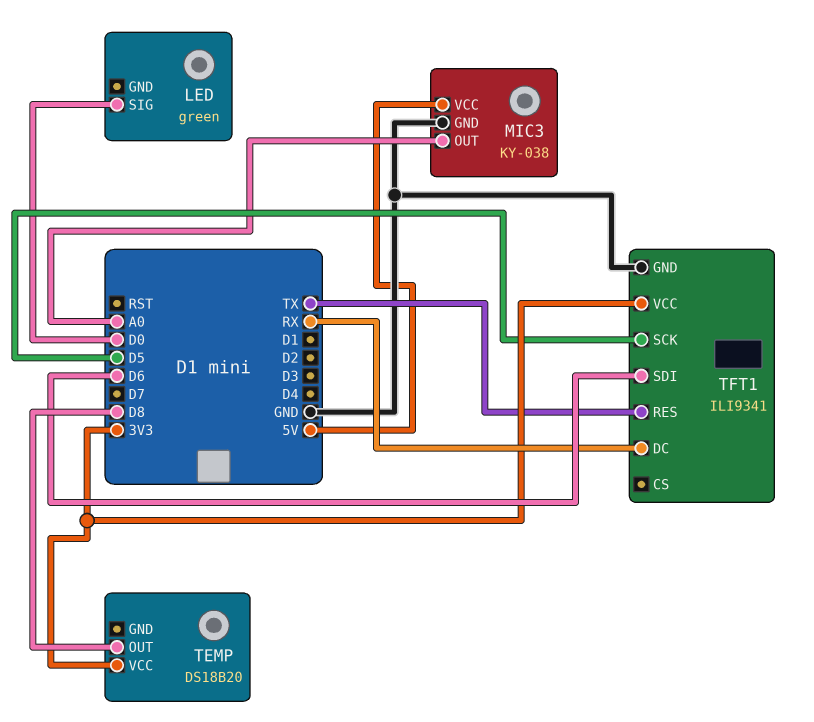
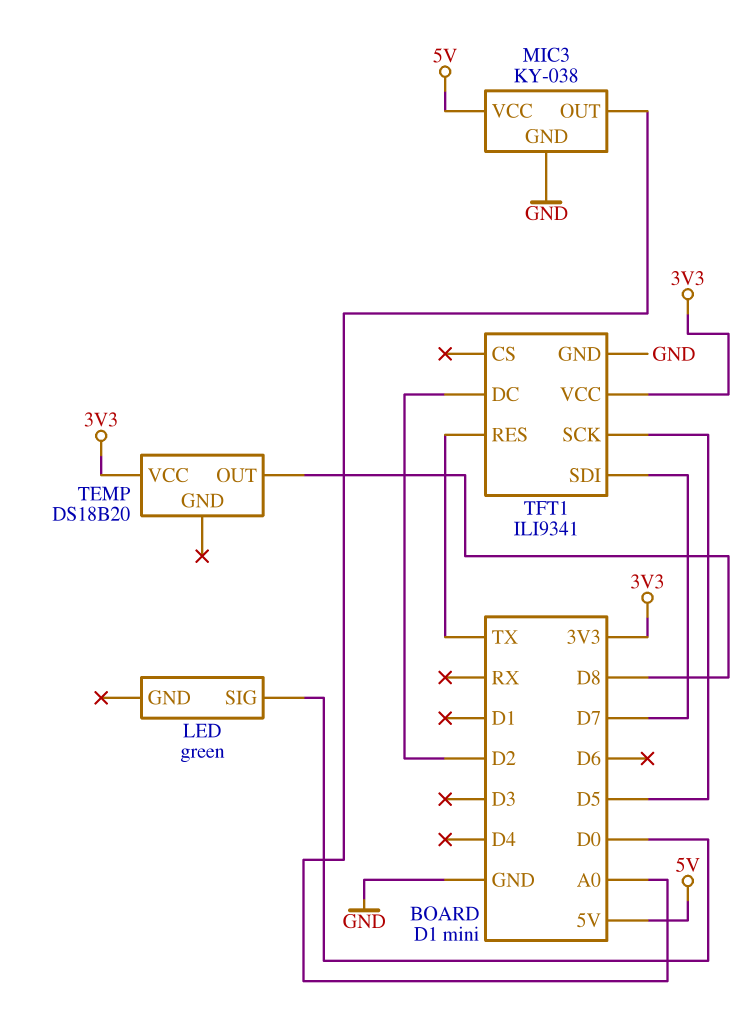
TFT1 pin DC: RX -> D2
TFT1 pin SDI: D6 -> D7

